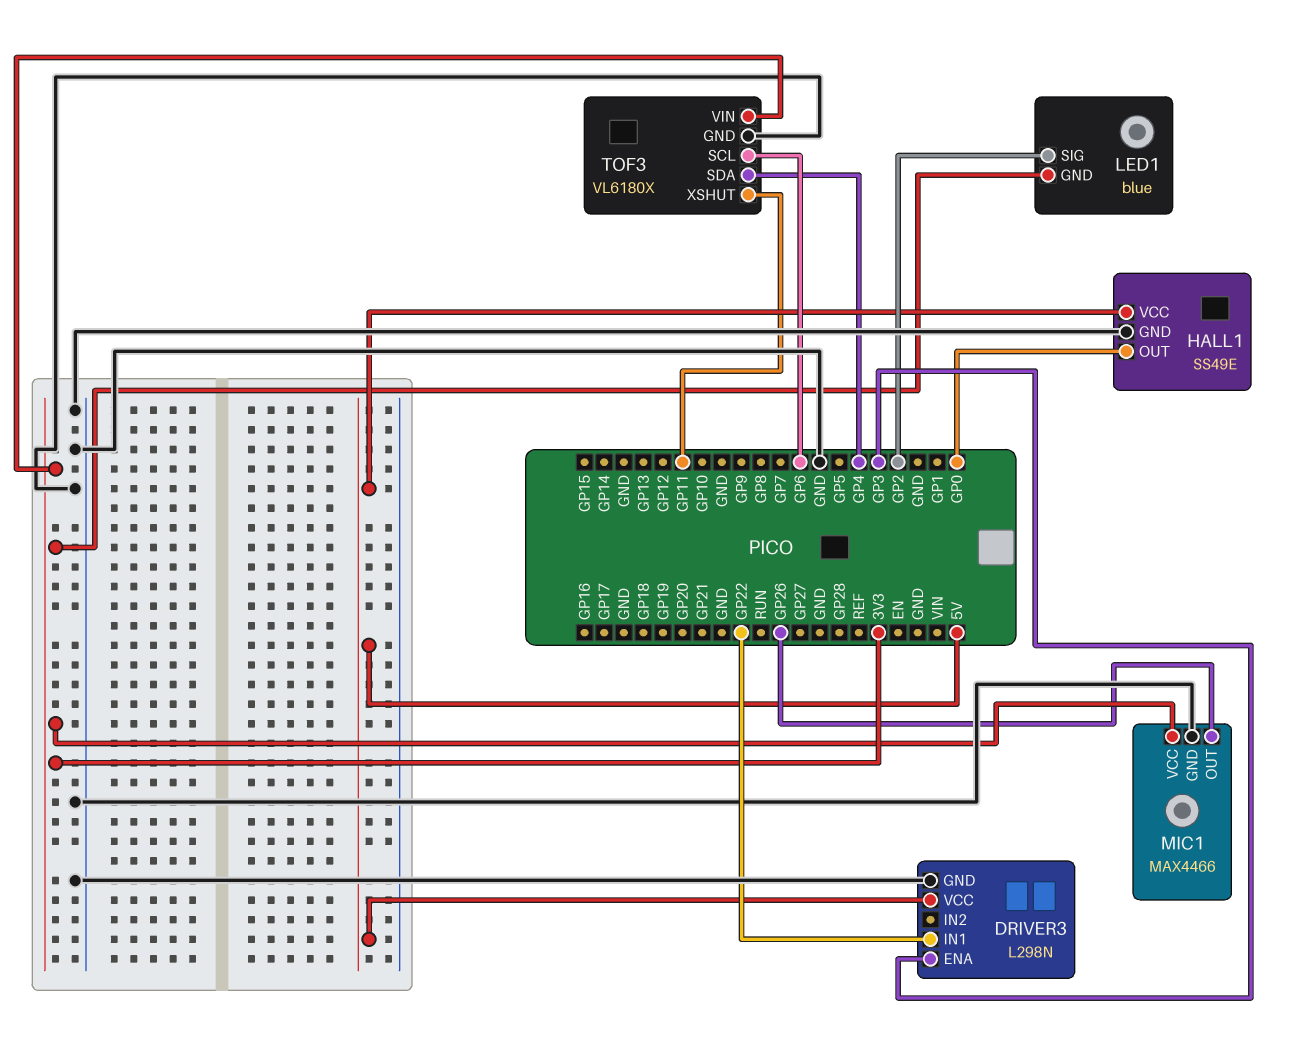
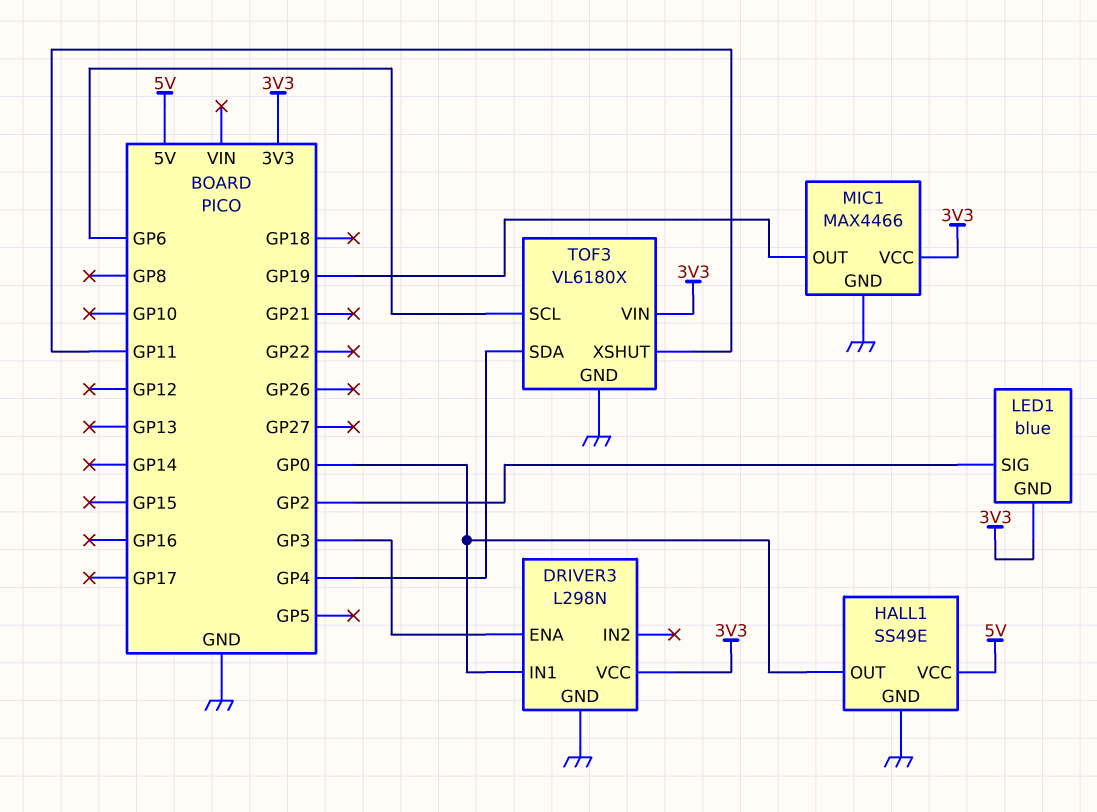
DRIVER3 pin IN1: GP22 -> GP0
DRIVER3 pin VCC: 5V -> 3V3
MIC1 pin OUT: GP26 -> GP19

